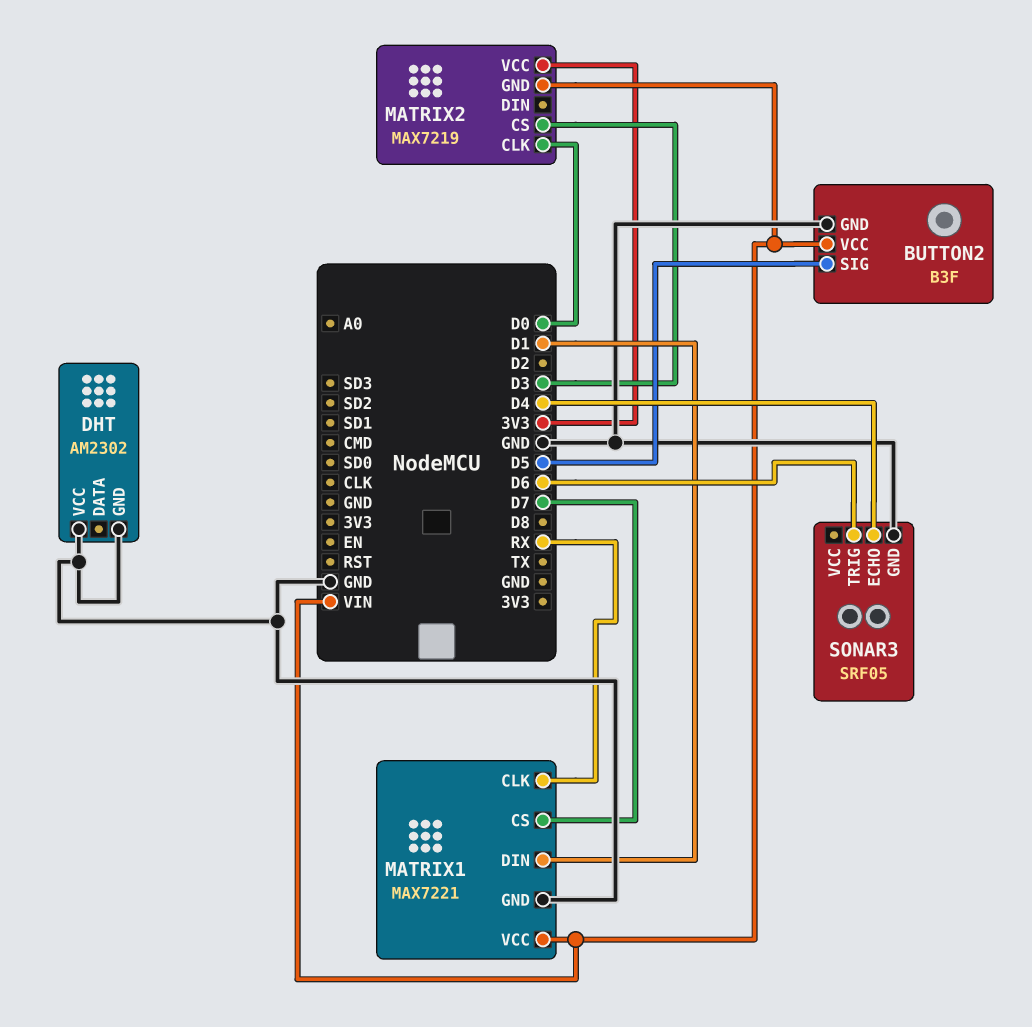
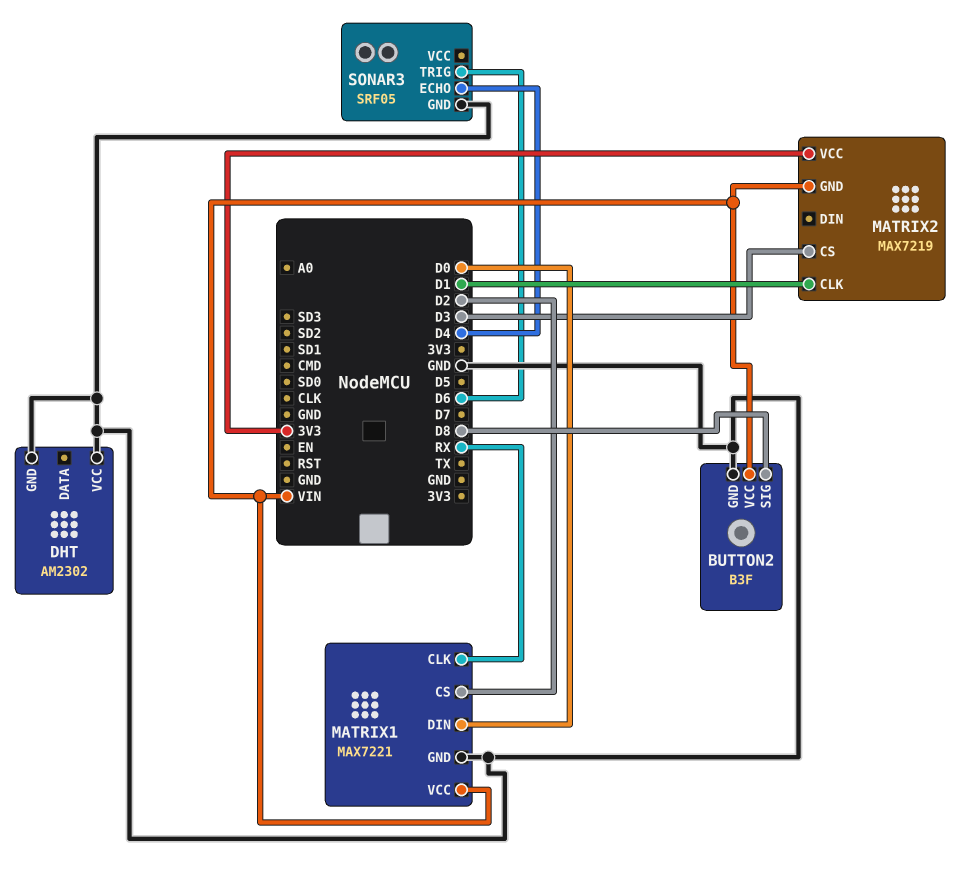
BUTTON2 pin SIG: D5 -> D8
MATRIX1 pin CS: D7 -> D2
MATRIX1 pin DIN: D1 -> D0
MATRIX2 pin CLK: D0 -> D1

